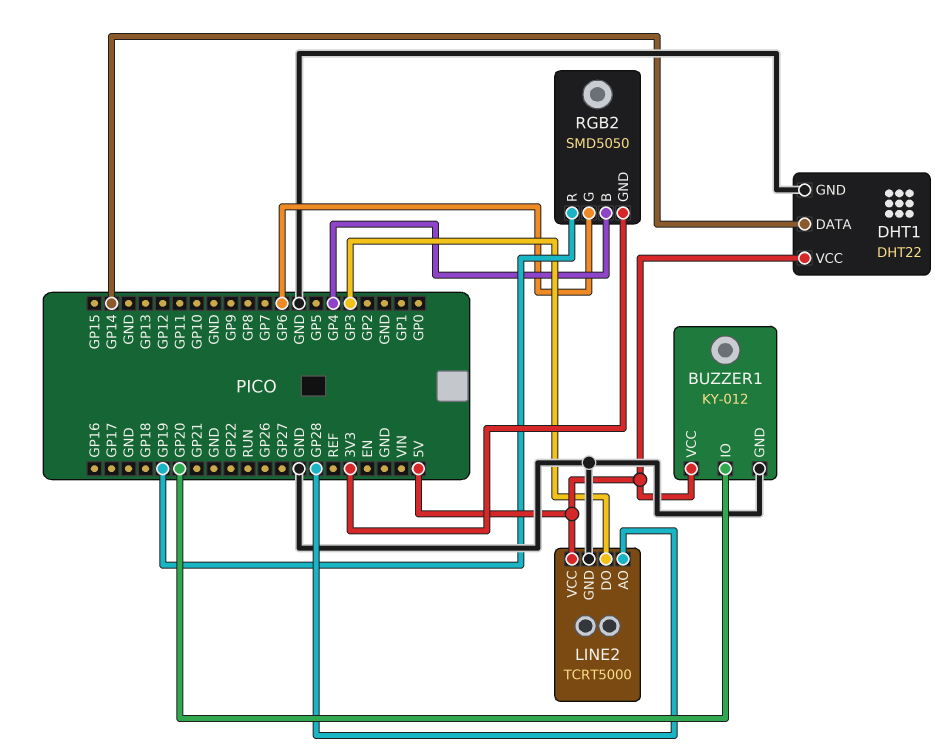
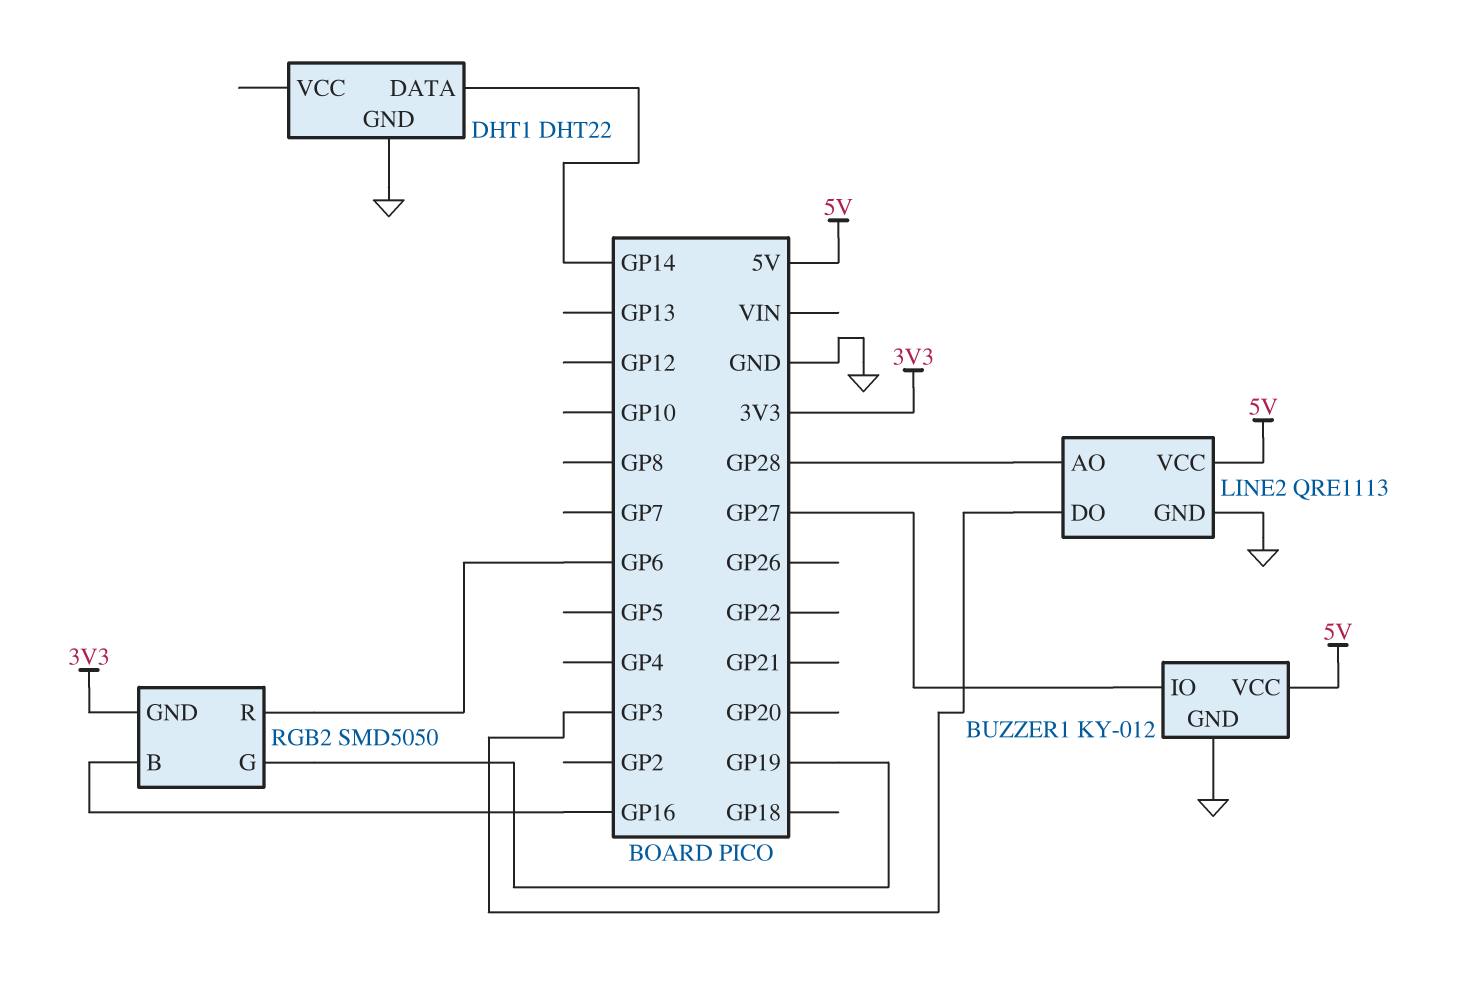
BUZZER1 pin IO: GP20 -> GP27
DHT1 pin VCC: 5V -> none
LINE2: TCRT5000 -> QRE1113
RGB2 pin B: GP4 -> GP16
RGB2 pin G: GP6 -> GP19
RGB2 pin R: GP19 -> GP6

